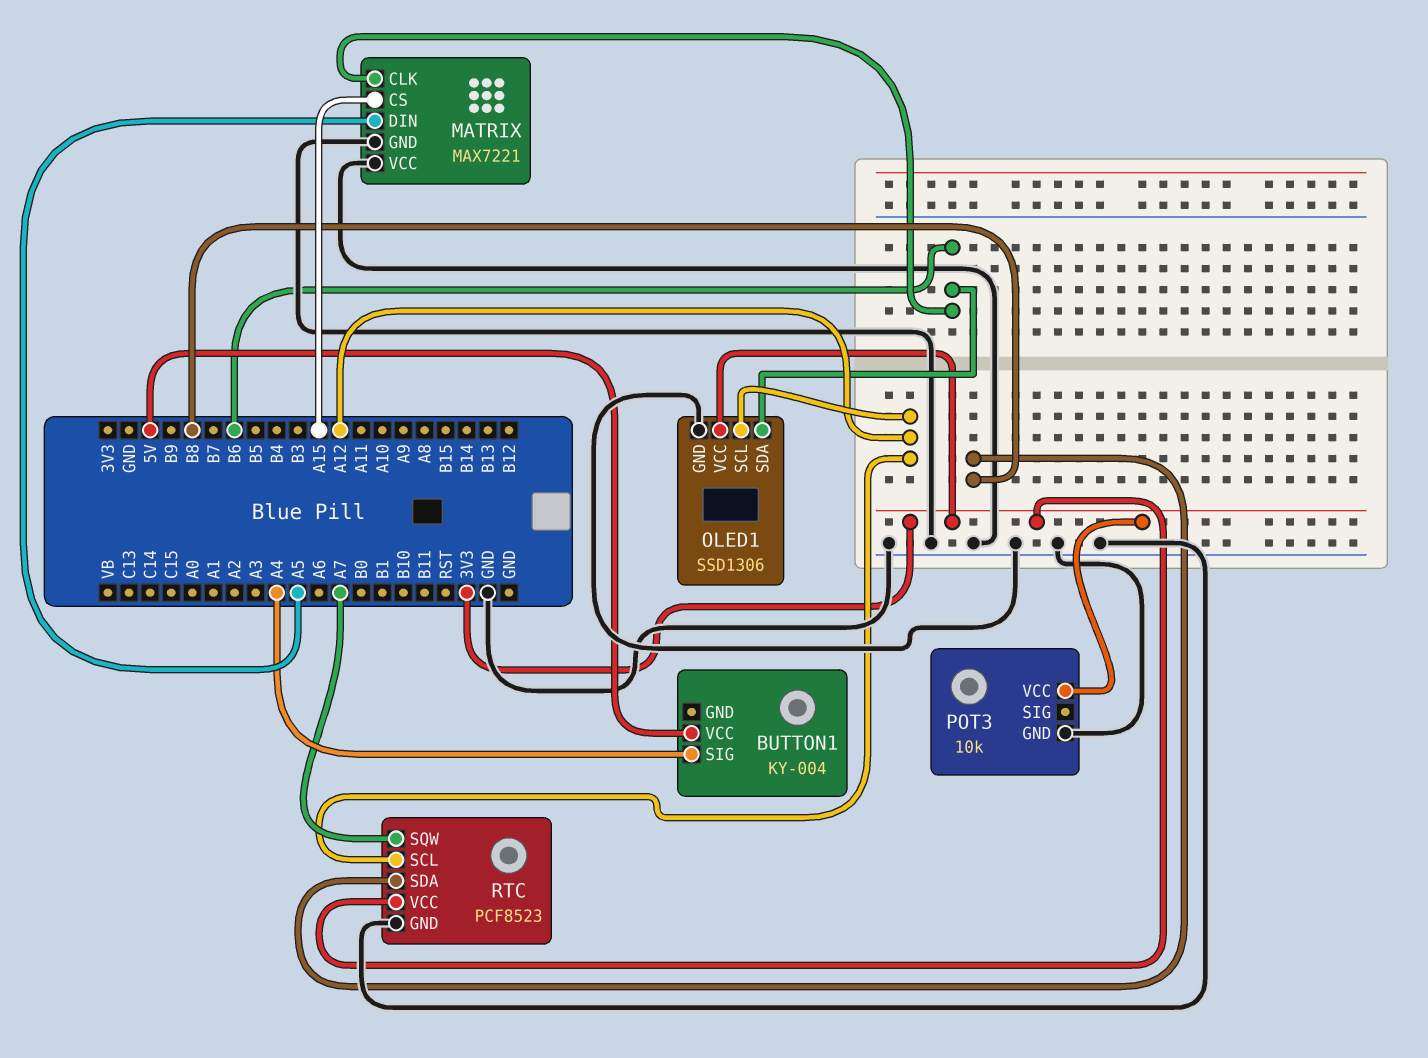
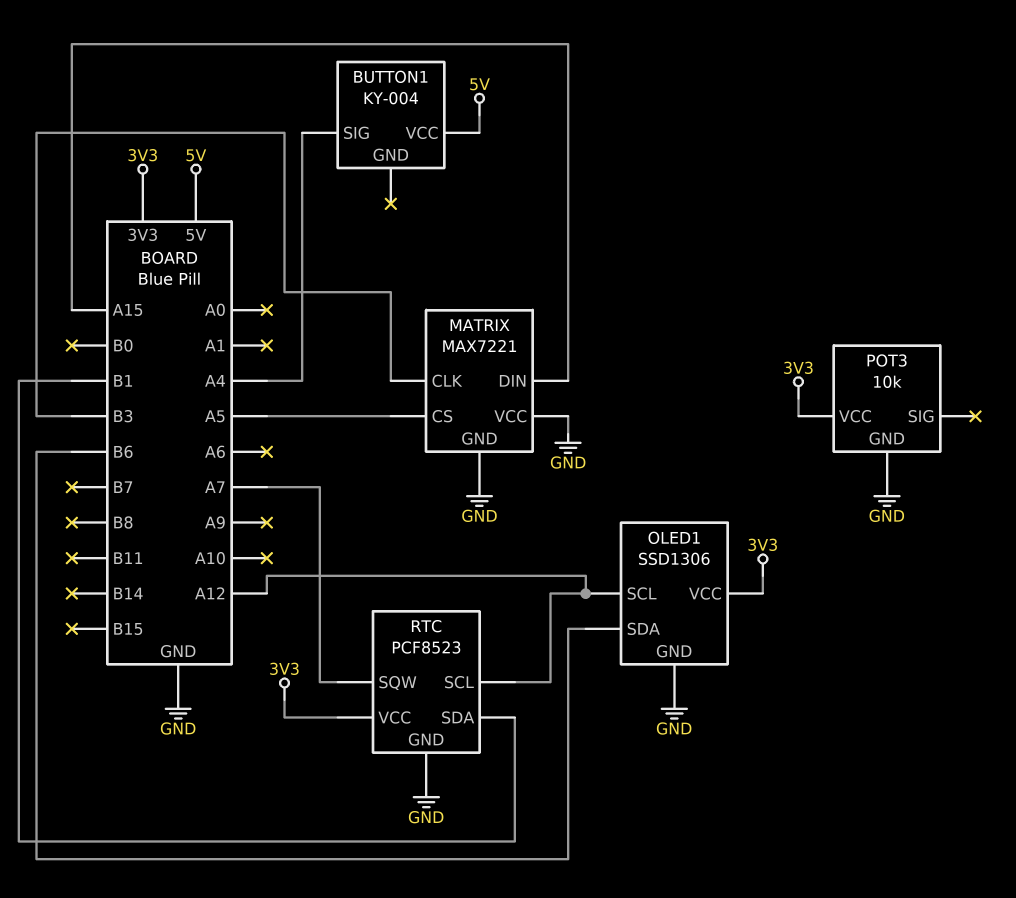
MATRIX pin CLK: B6 -> B3
MATRIX pin CS: A15 -> A5
MATRIX pin DIN: A5 -> A15
RTC pin SDA: B8 -> B1

